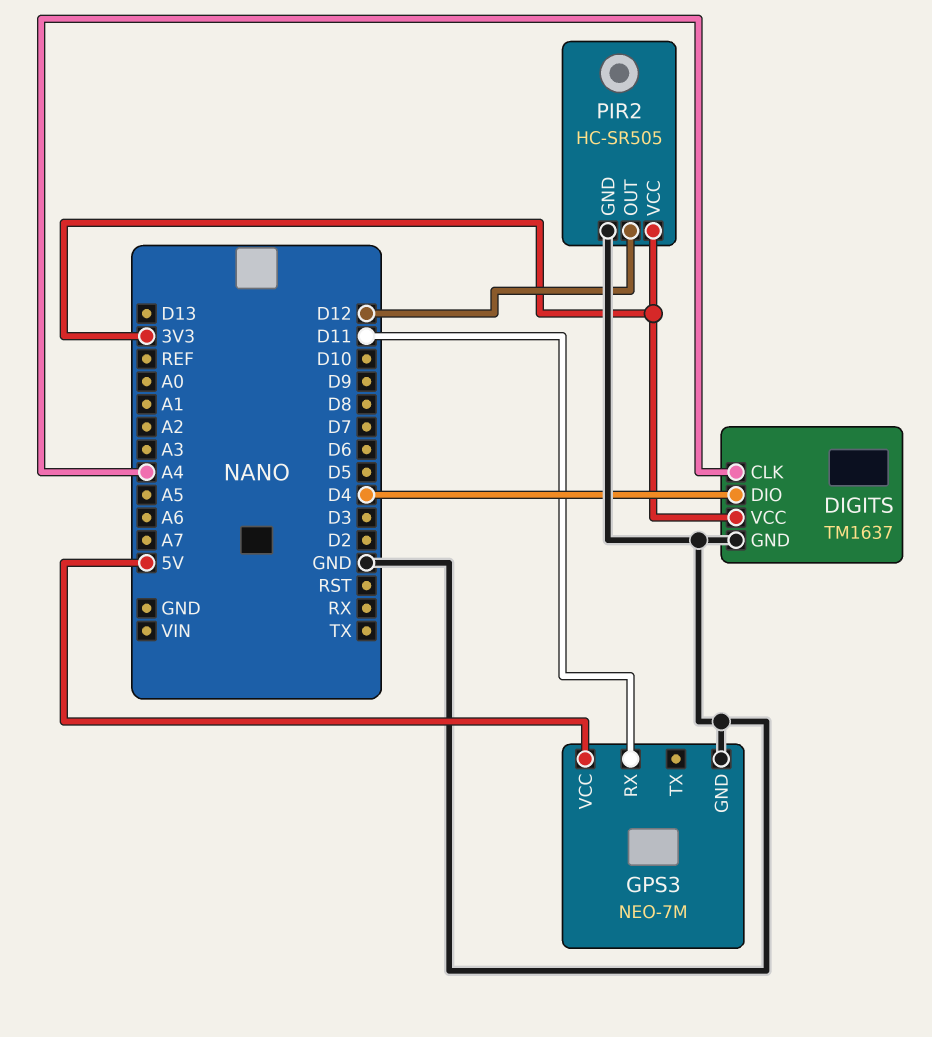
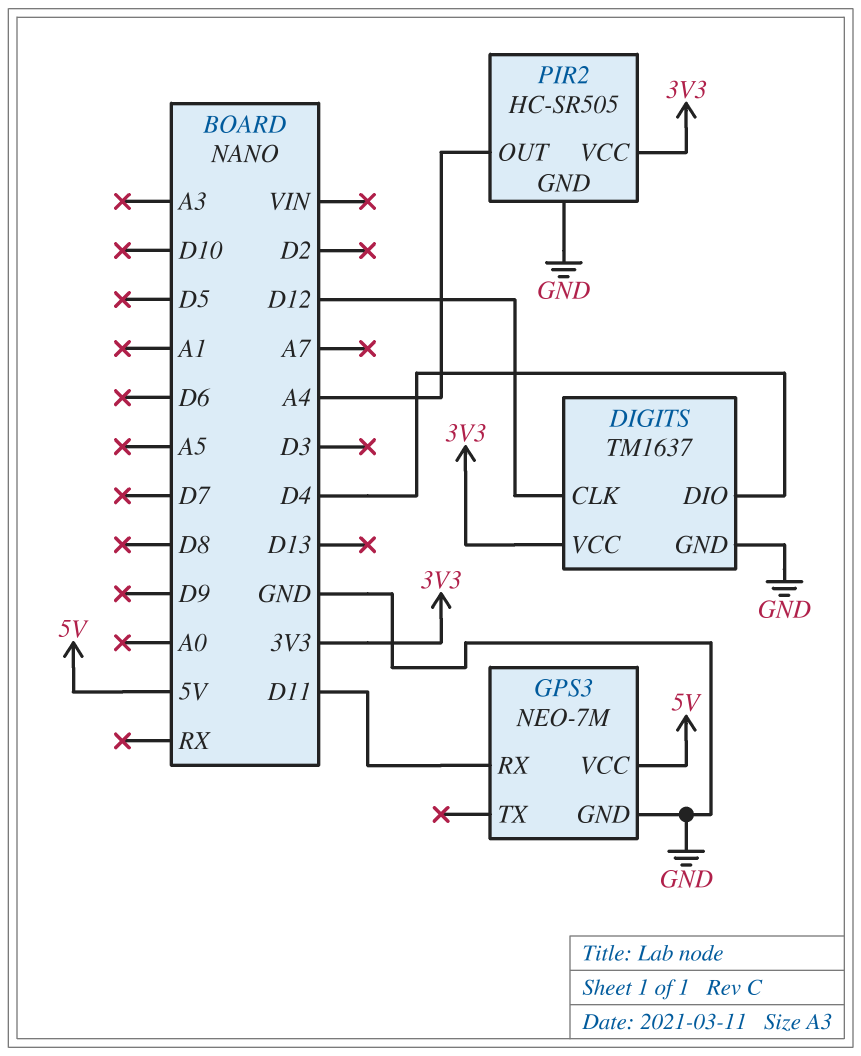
DIGITS pin CLK: A4 -> D12
PIR2 pin OUT: D12 -> A4

